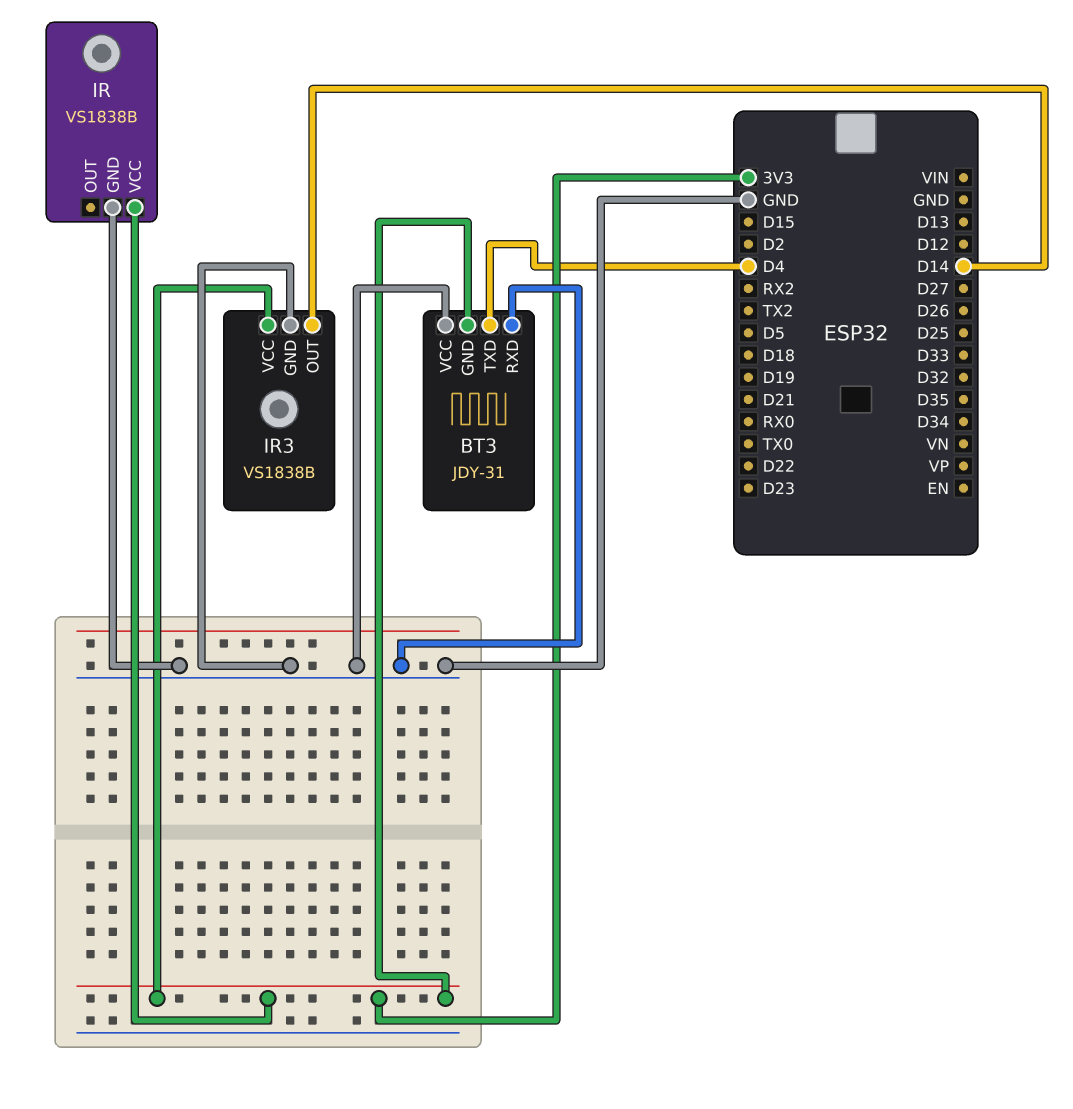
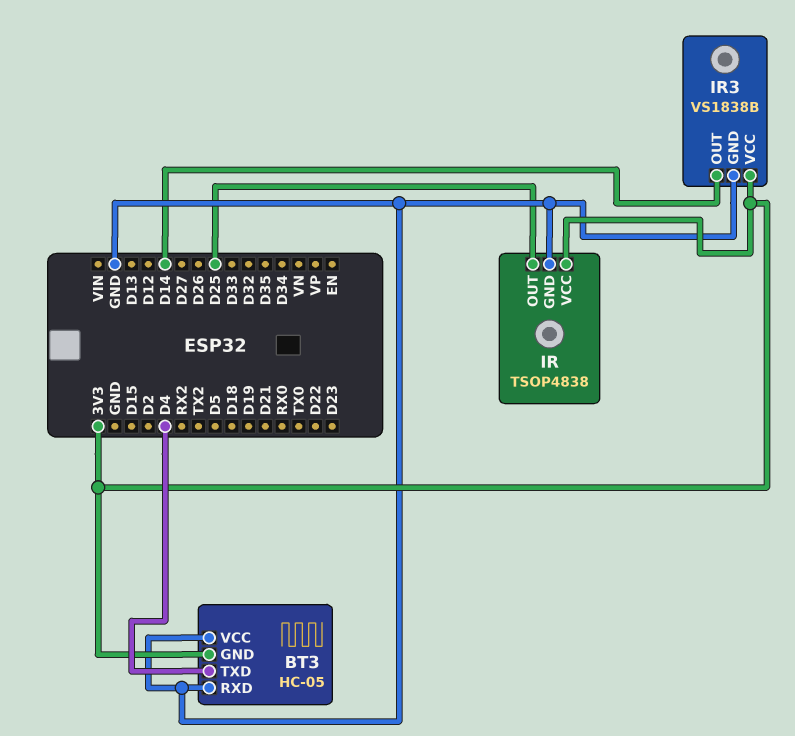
BT3: JDY-31 -> HC-05
IR: VS1838B -> TSOP4838
IR pin OUT: none -> D25

